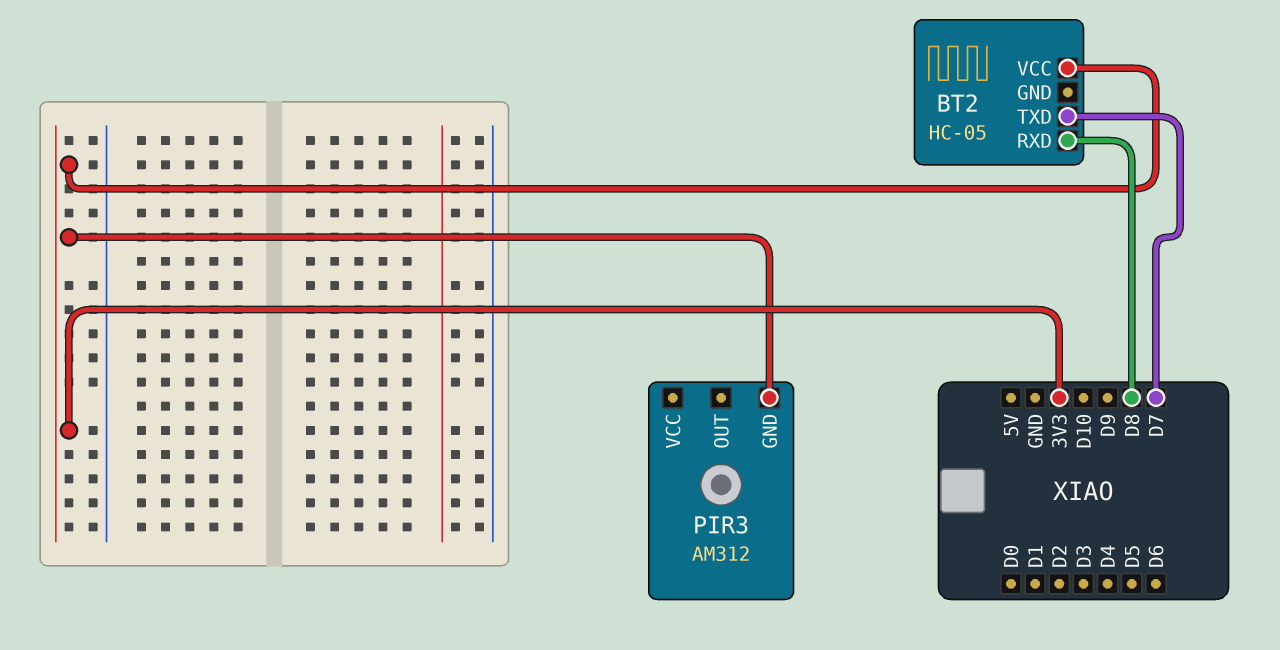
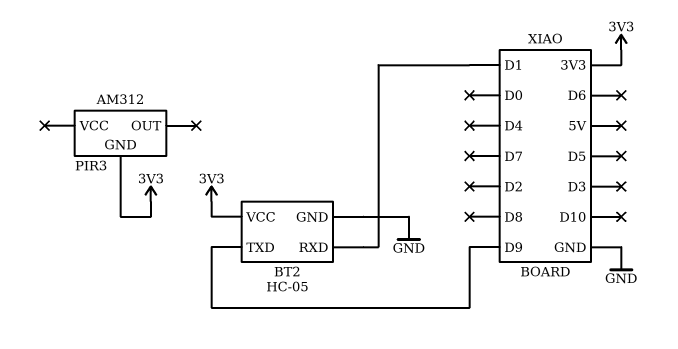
BT2 pin GND: none -> GND
BT2 pin RXD: D8 -> D1
BT2 pin TXD: D7 -> D9

